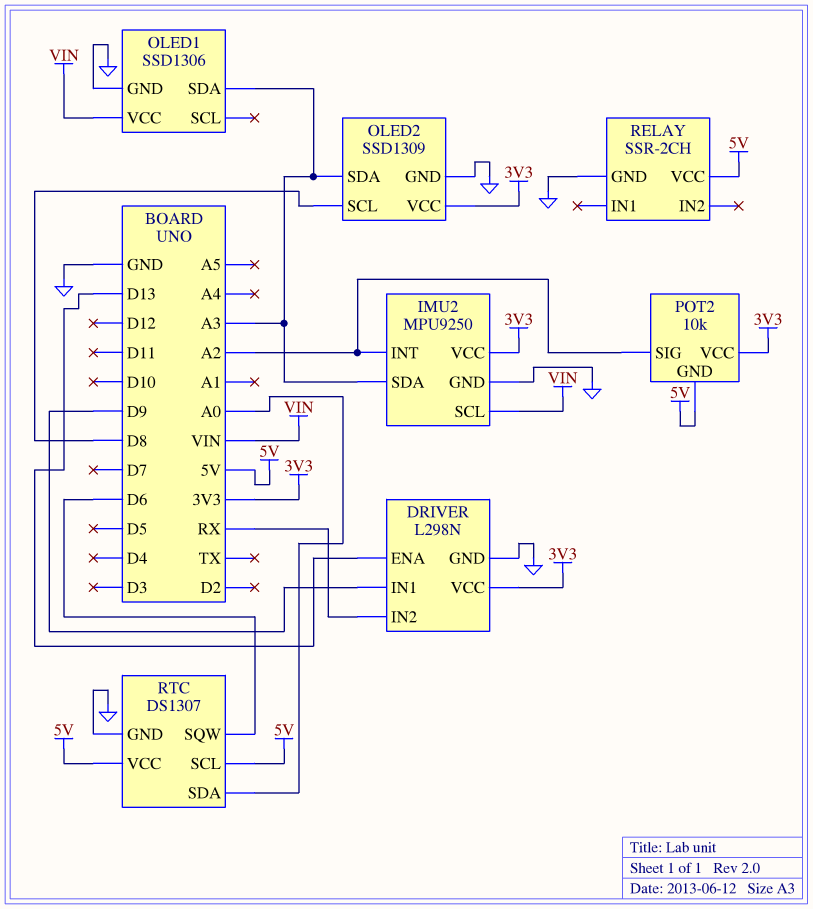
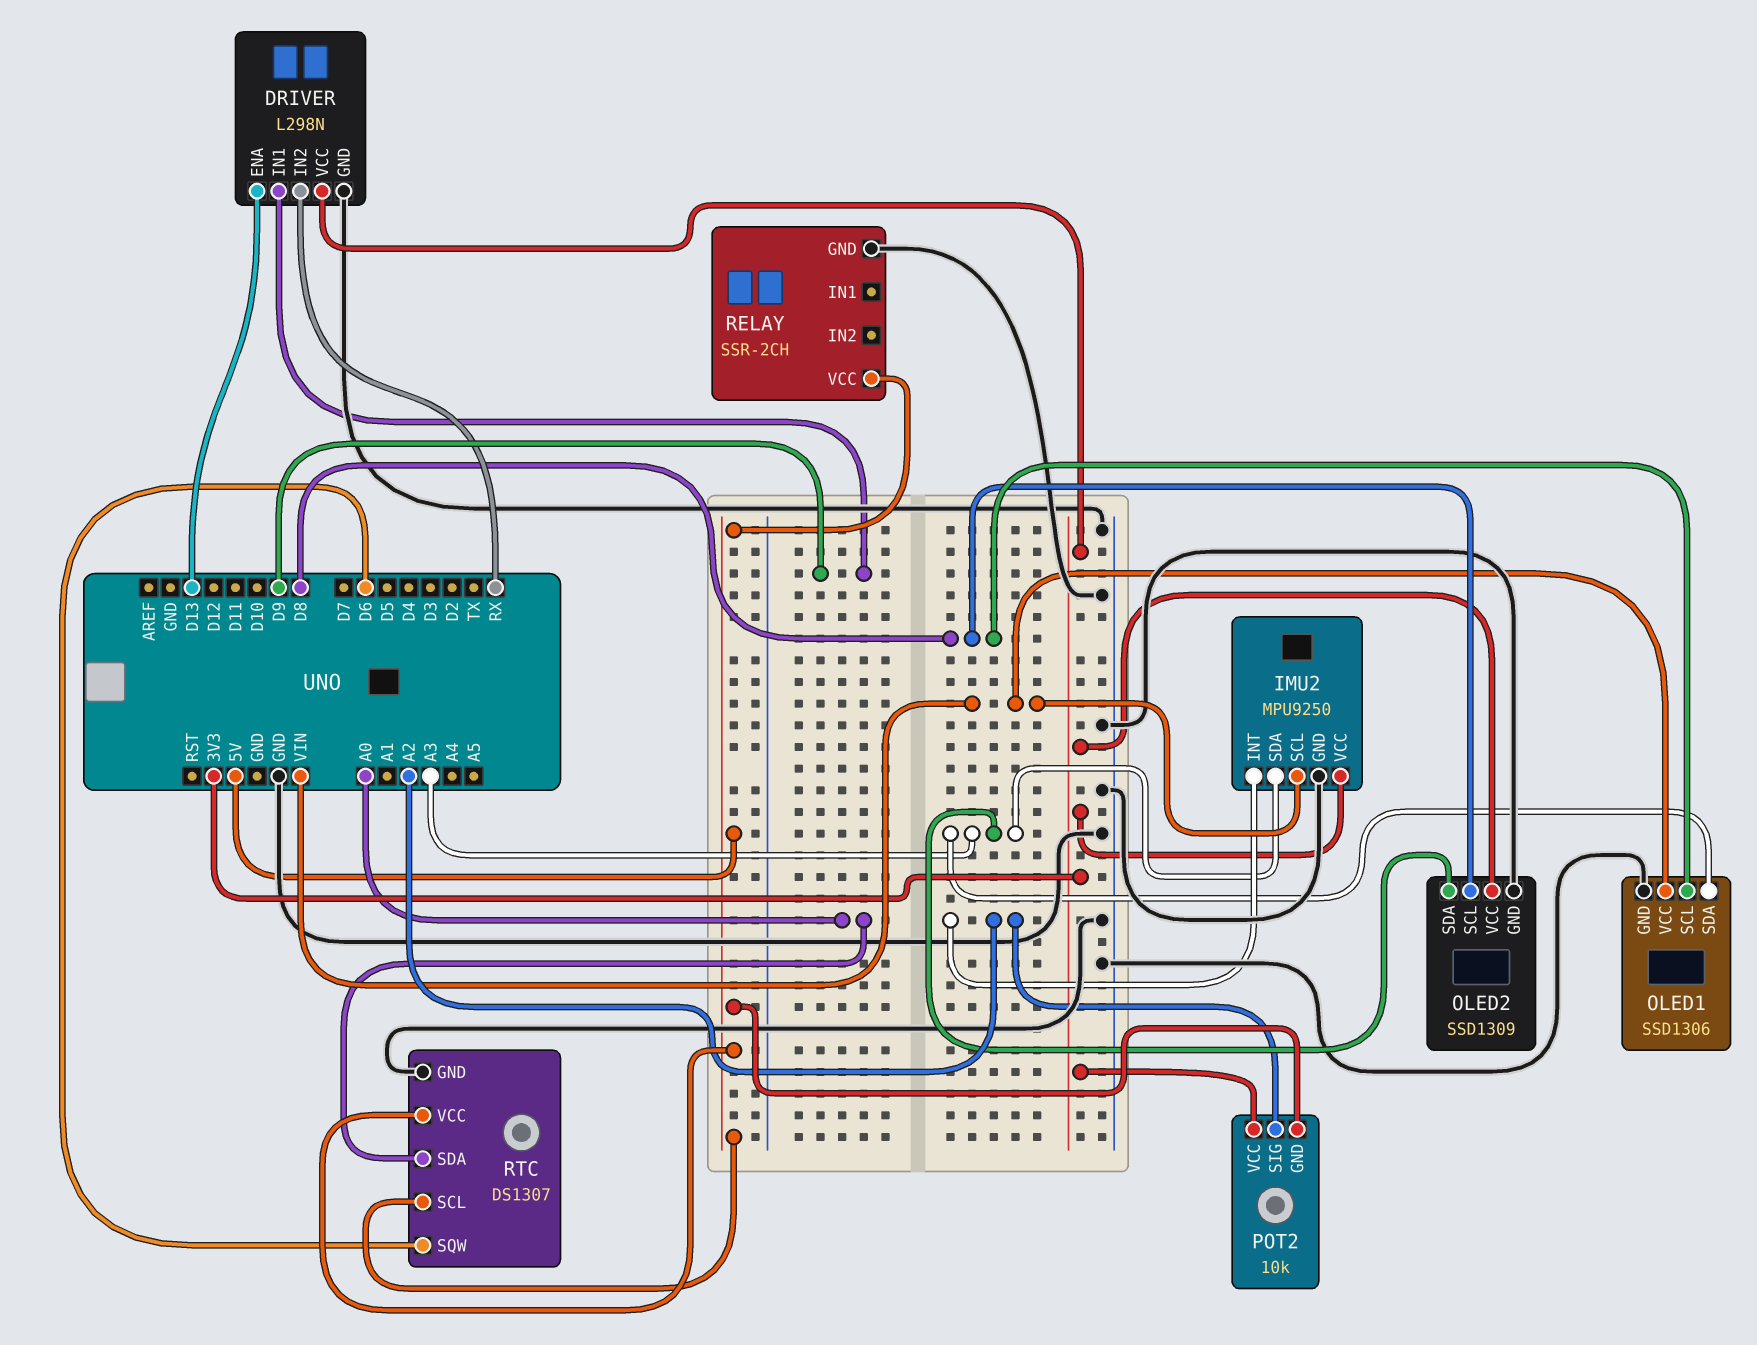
OLED1 pin SCL: none -> D8

